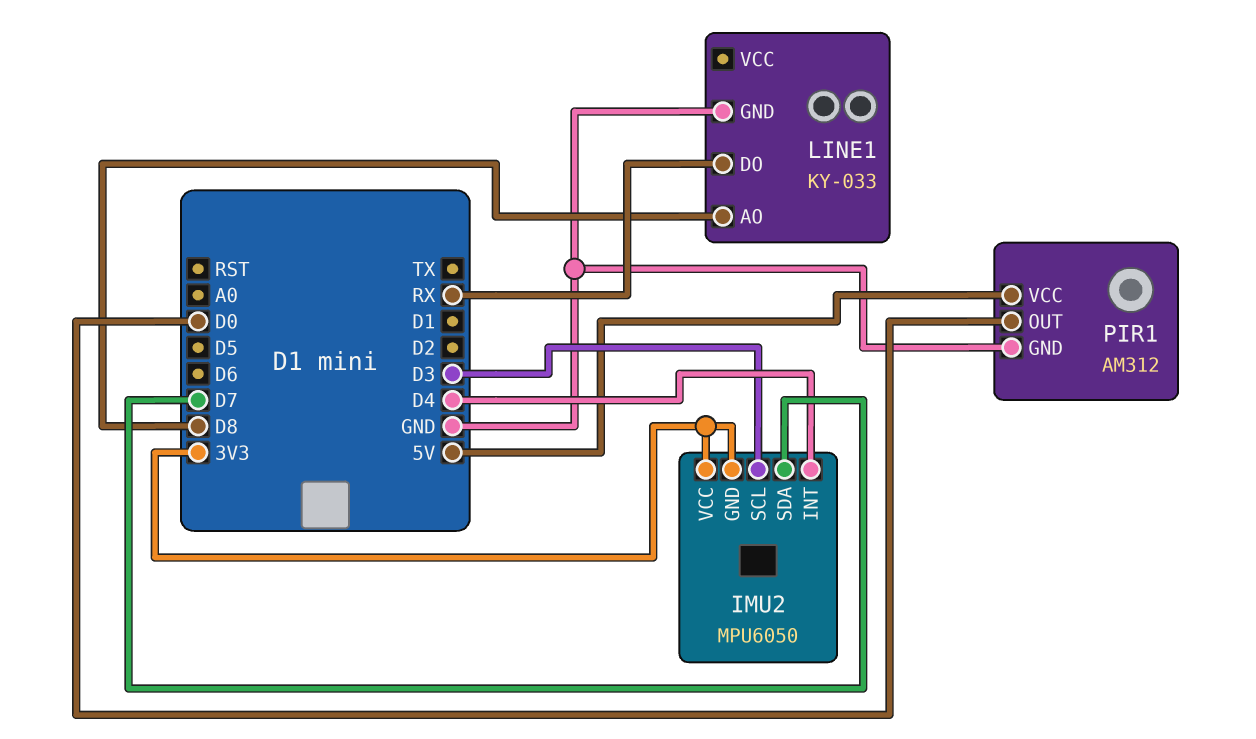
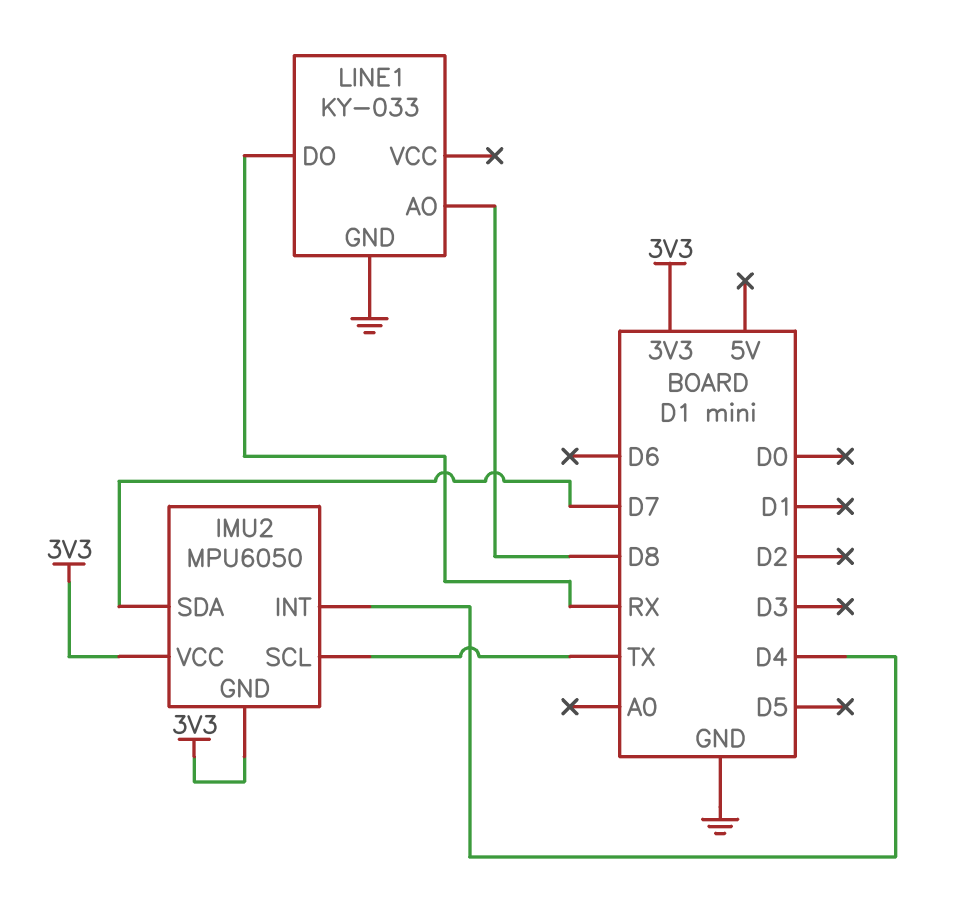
IMU2 pin SCL: D3 -> TX
PIR1: AM312 -> none
PIR1 pin GND: GND -> none
PIR1 pin OUT: D0 -> none
PIR1 pin VCC: 5V -> none

